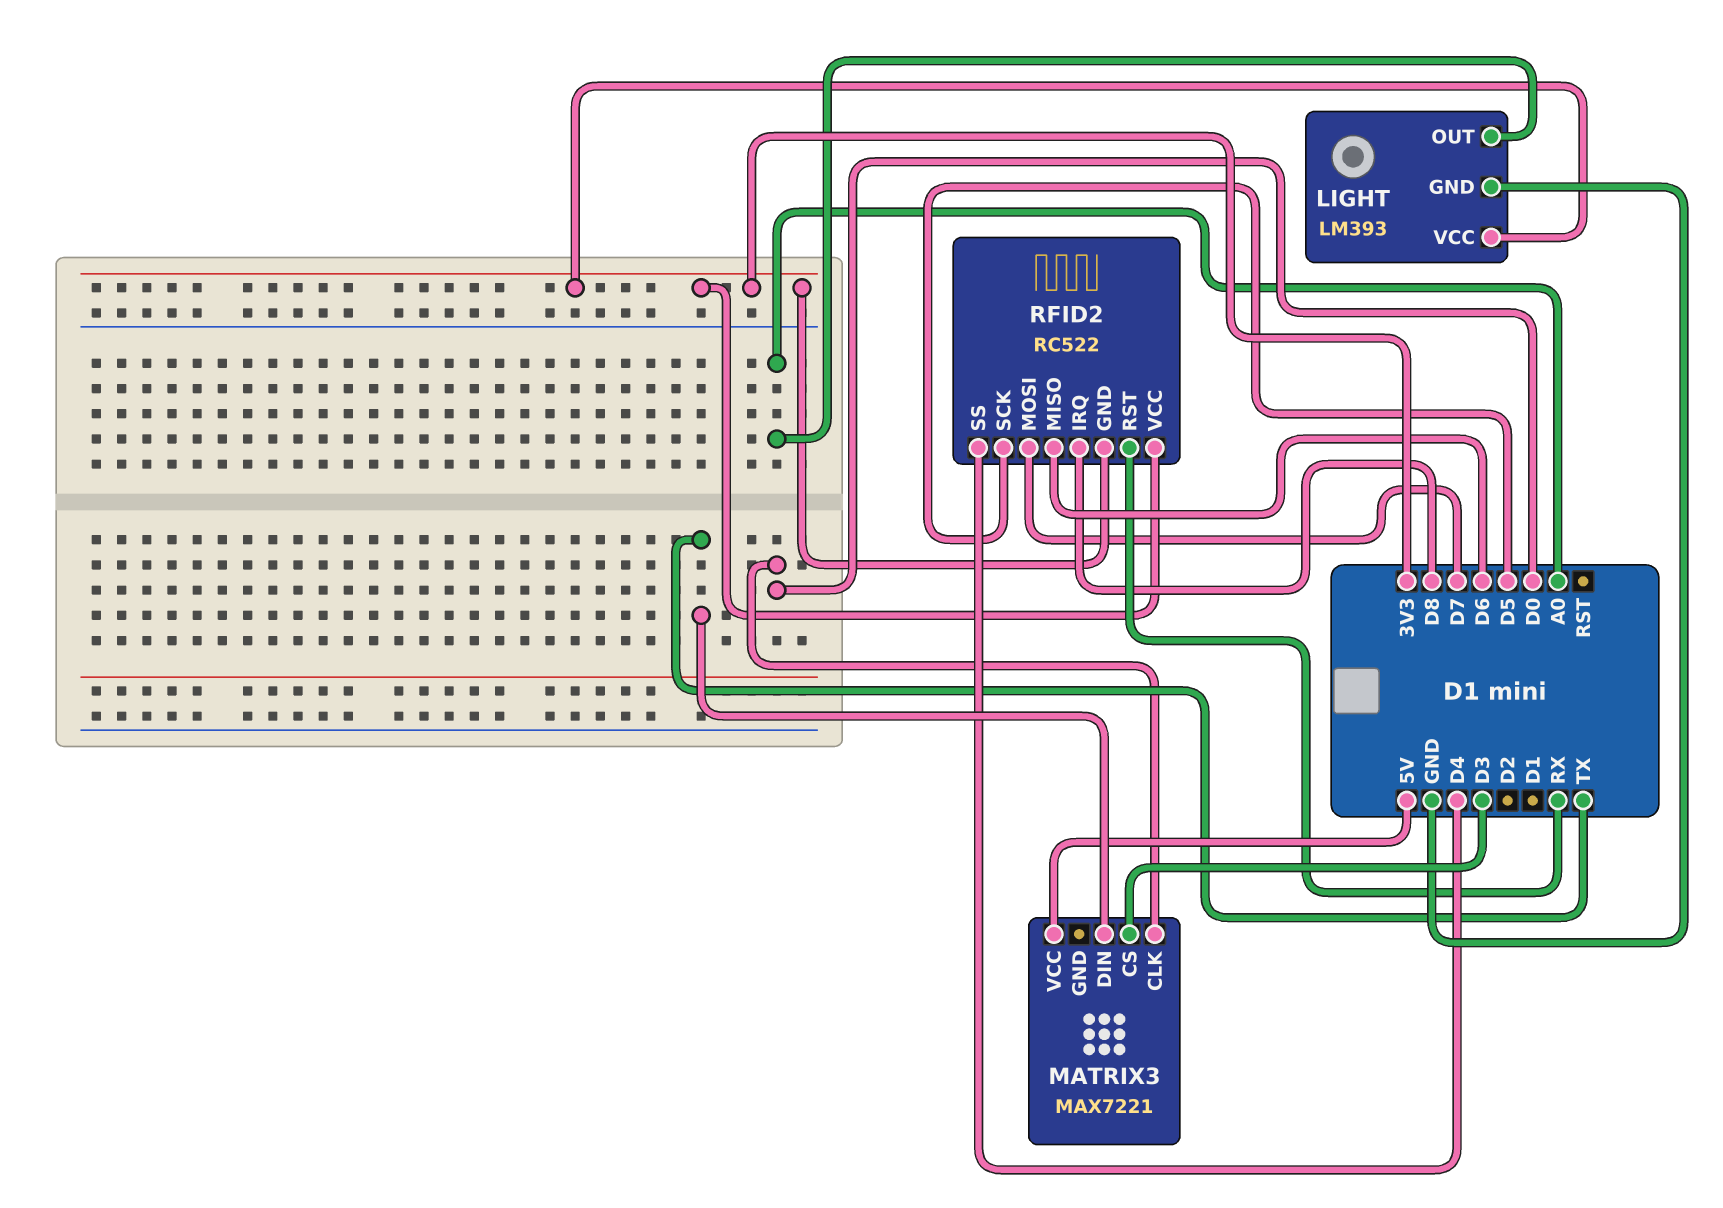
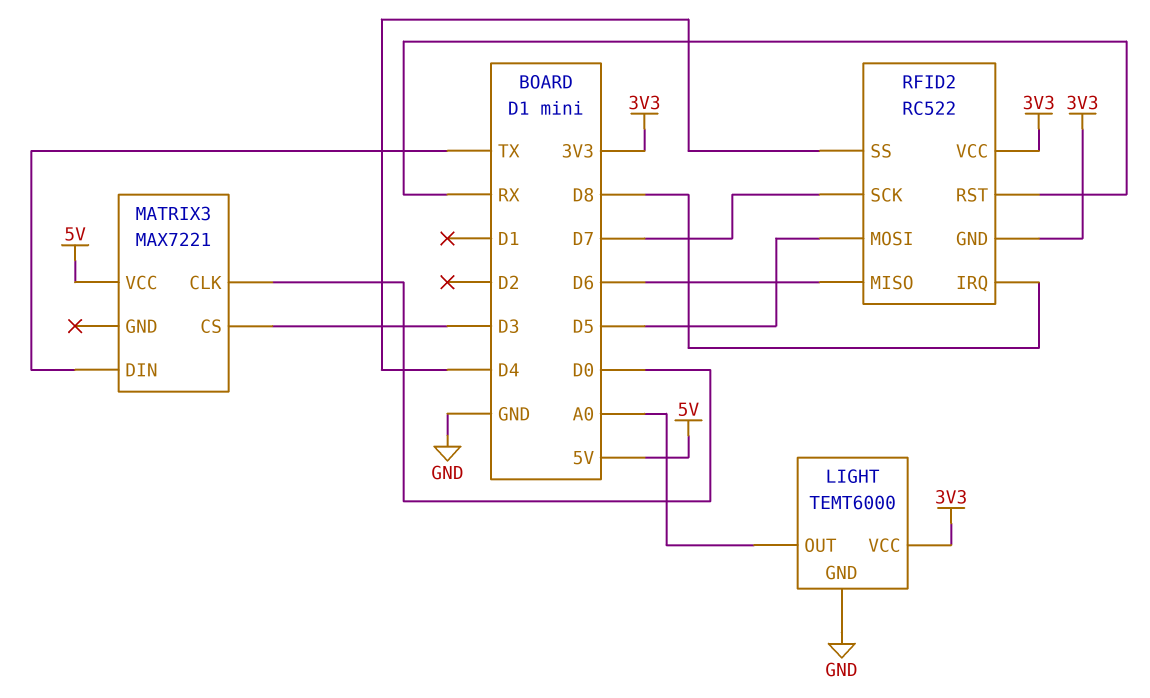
LIGHT: LM393 -> TEMT6000
RFID2 pin MOSI: D7 -> D5
RFID2 pin SCK: D5 -> D7

